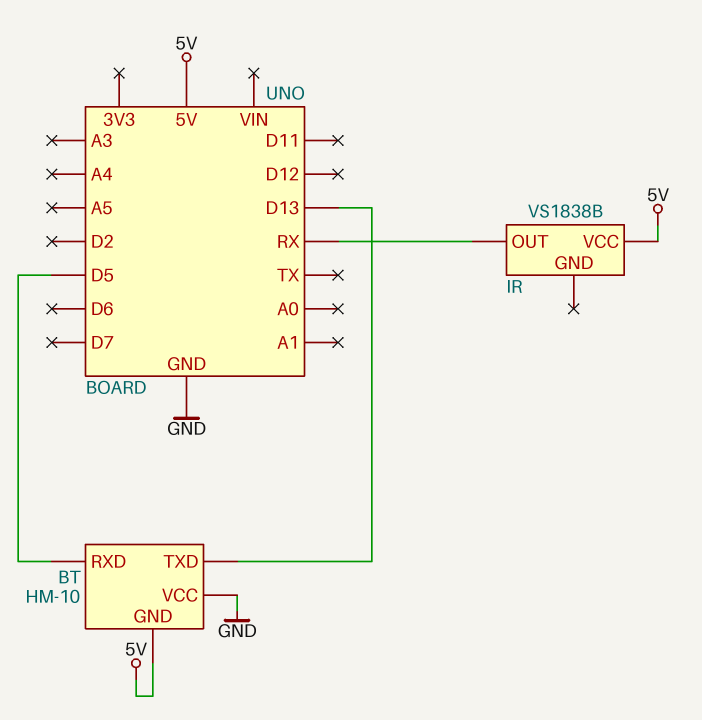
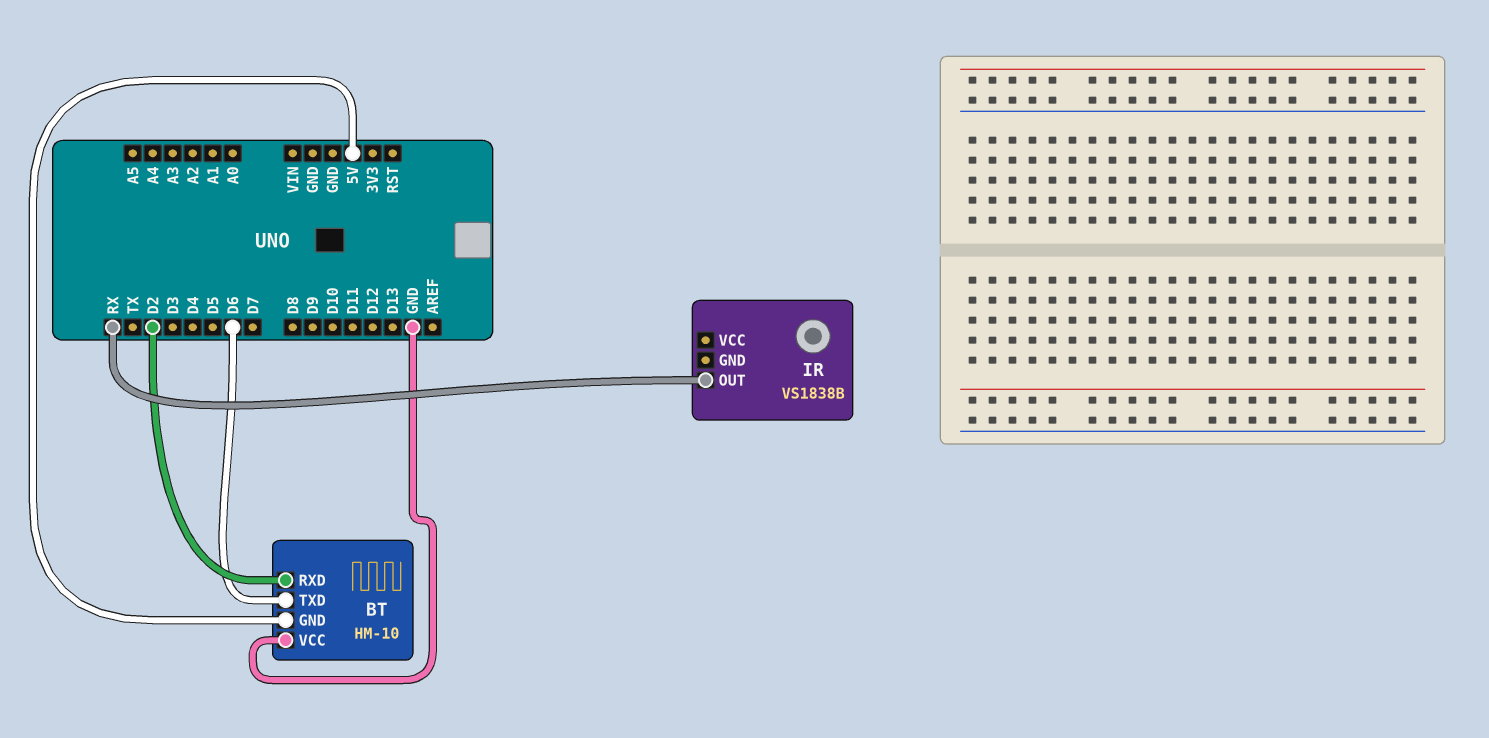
BT pin RXD: D5 -> D2
BT pin TXD: D13 -> D6
IR pin VCC: 5V -> none

